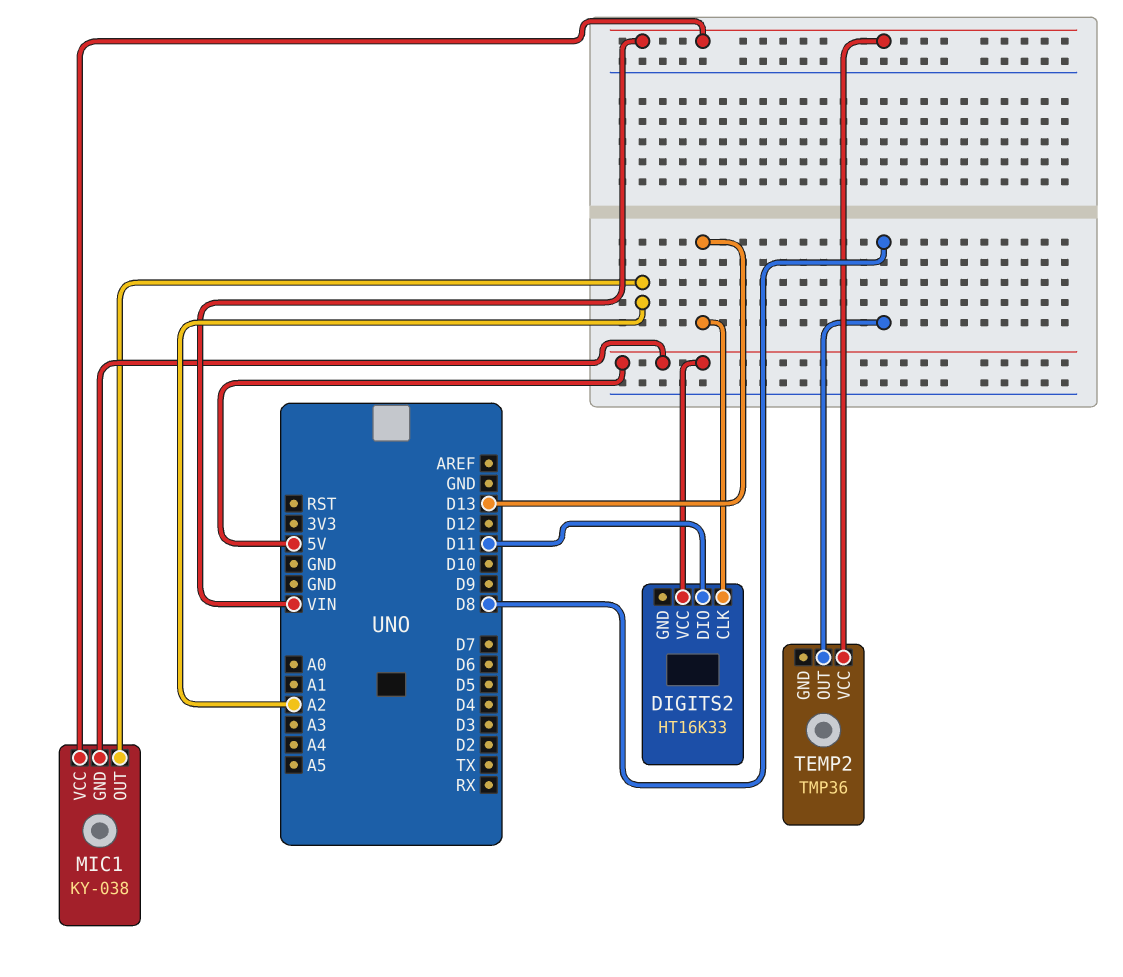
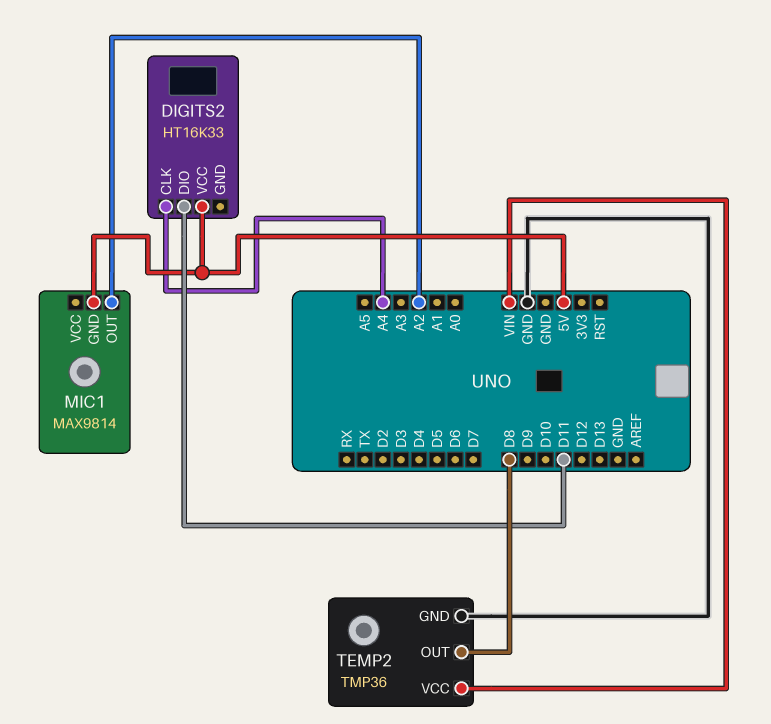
DIGITS2 pin CLK: D13 -> A4
MIC1: KY-038 -> MAX9814
MIC1 pin VCC: VIN -> none
TEMP2 pin GND: none -> GND

